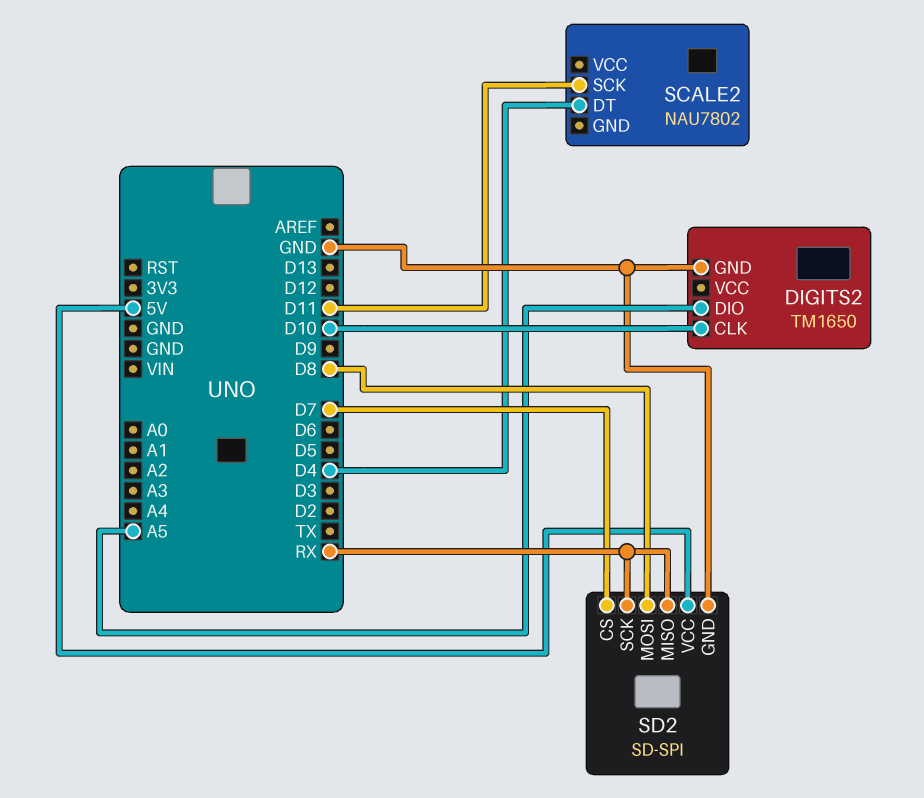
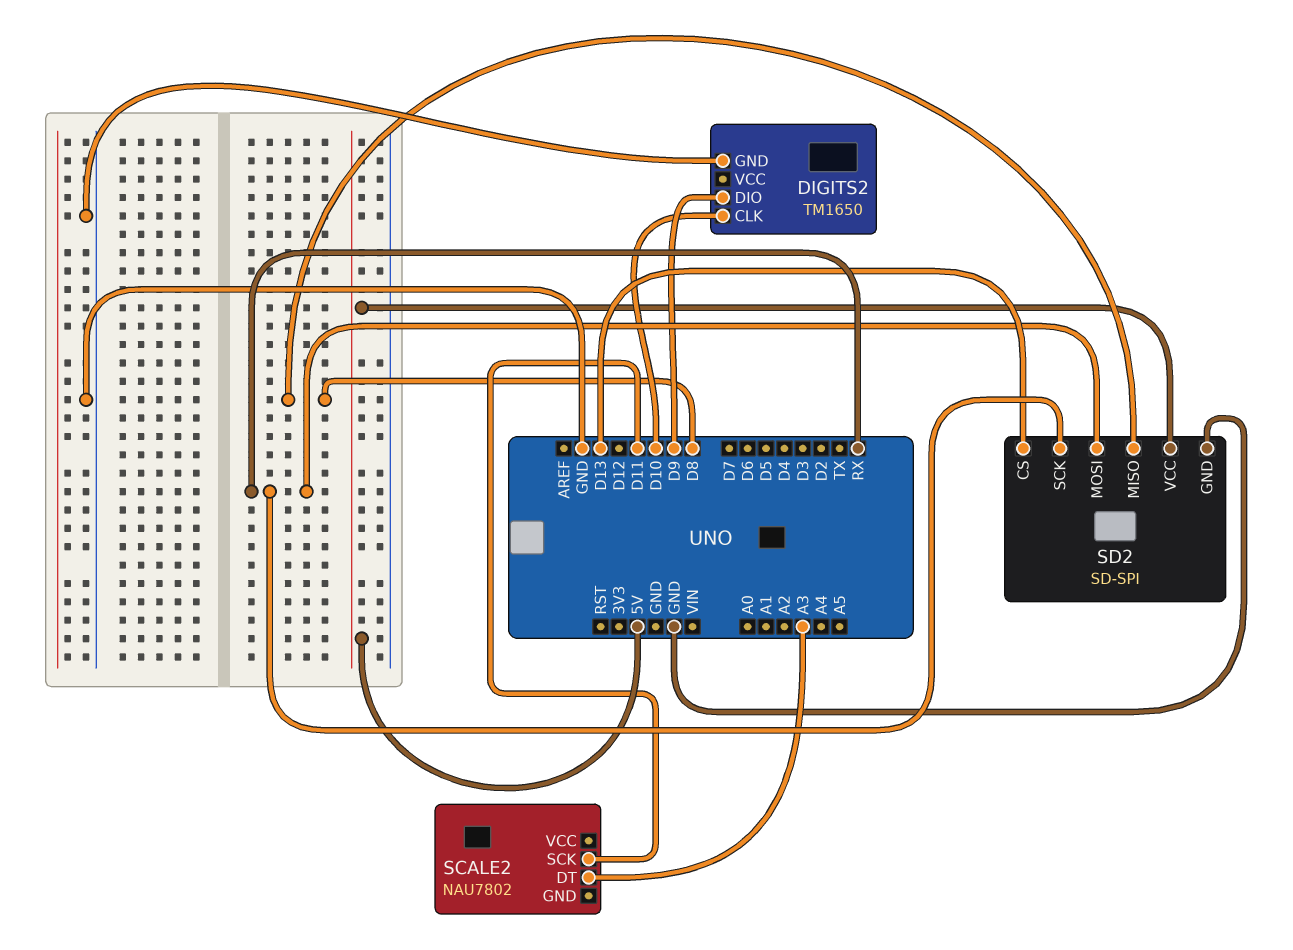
DIGITS2 pin DIO: A5 -> D9
SCALE2 pin DT: D4 -> A3
SD2 pin CS: D7 -> D13
SD2 pin MISO: RX -> D8
SD2 pin MOSI: D8 -> RX

